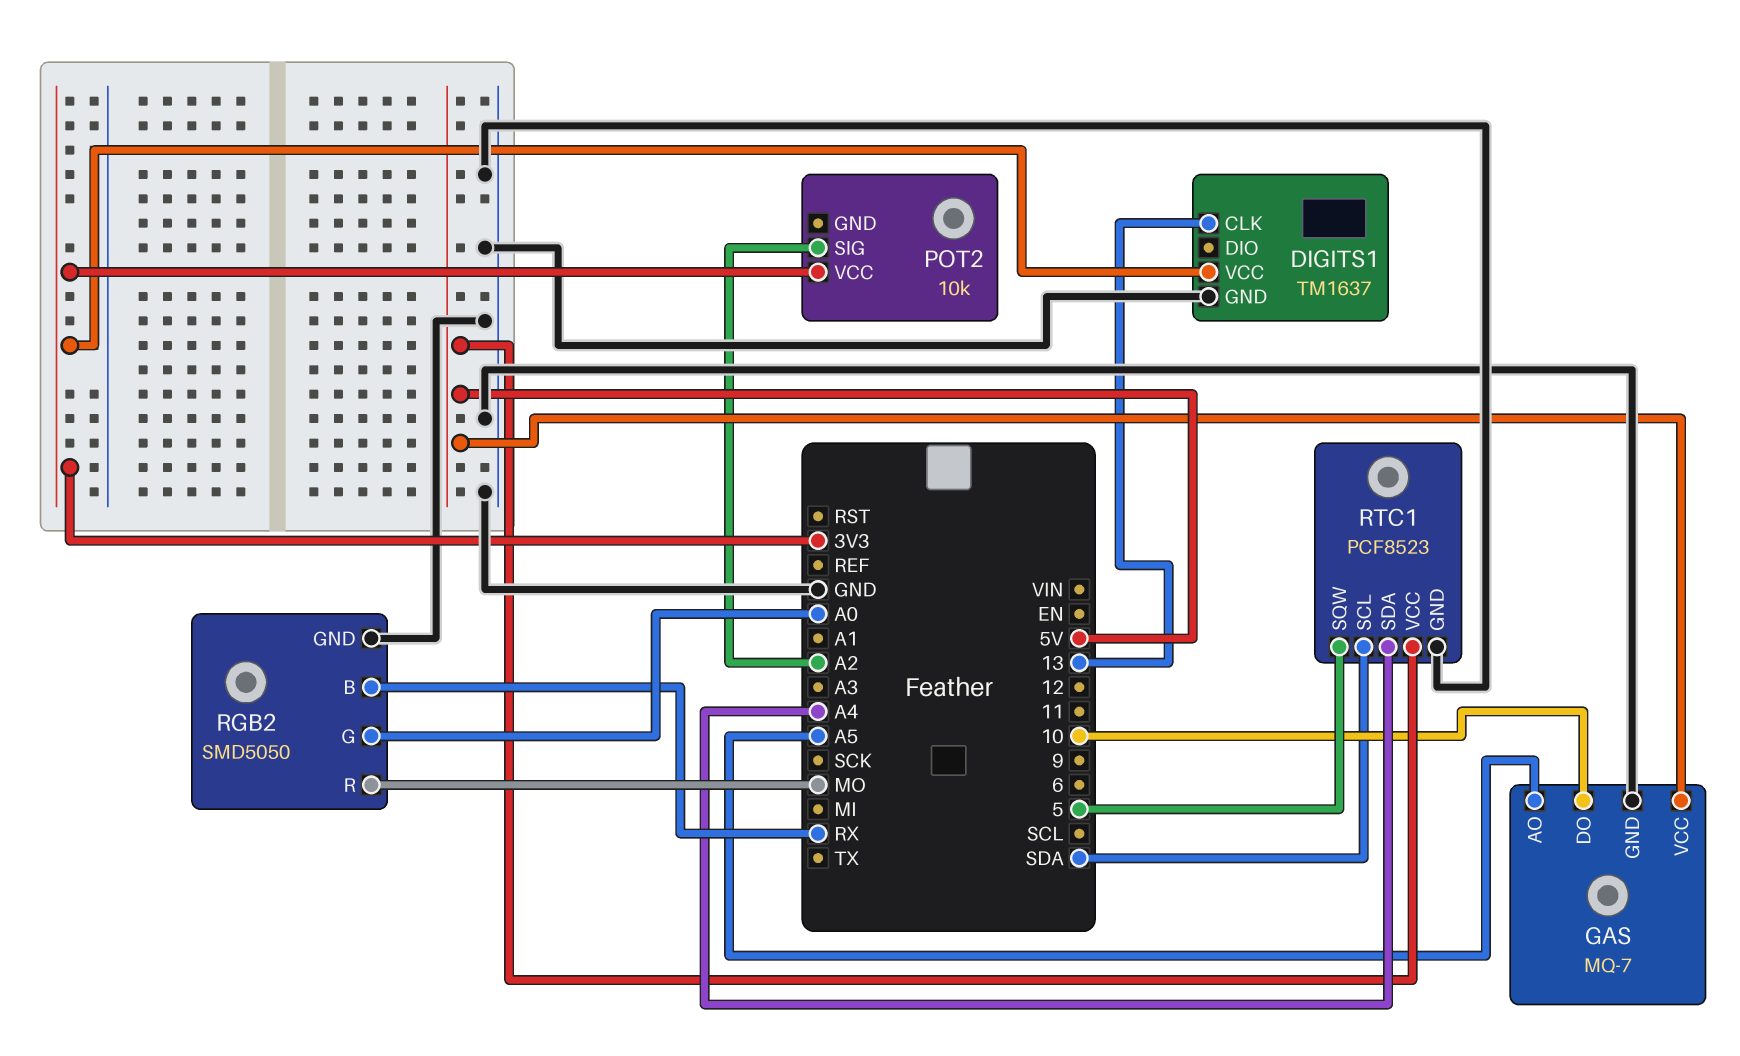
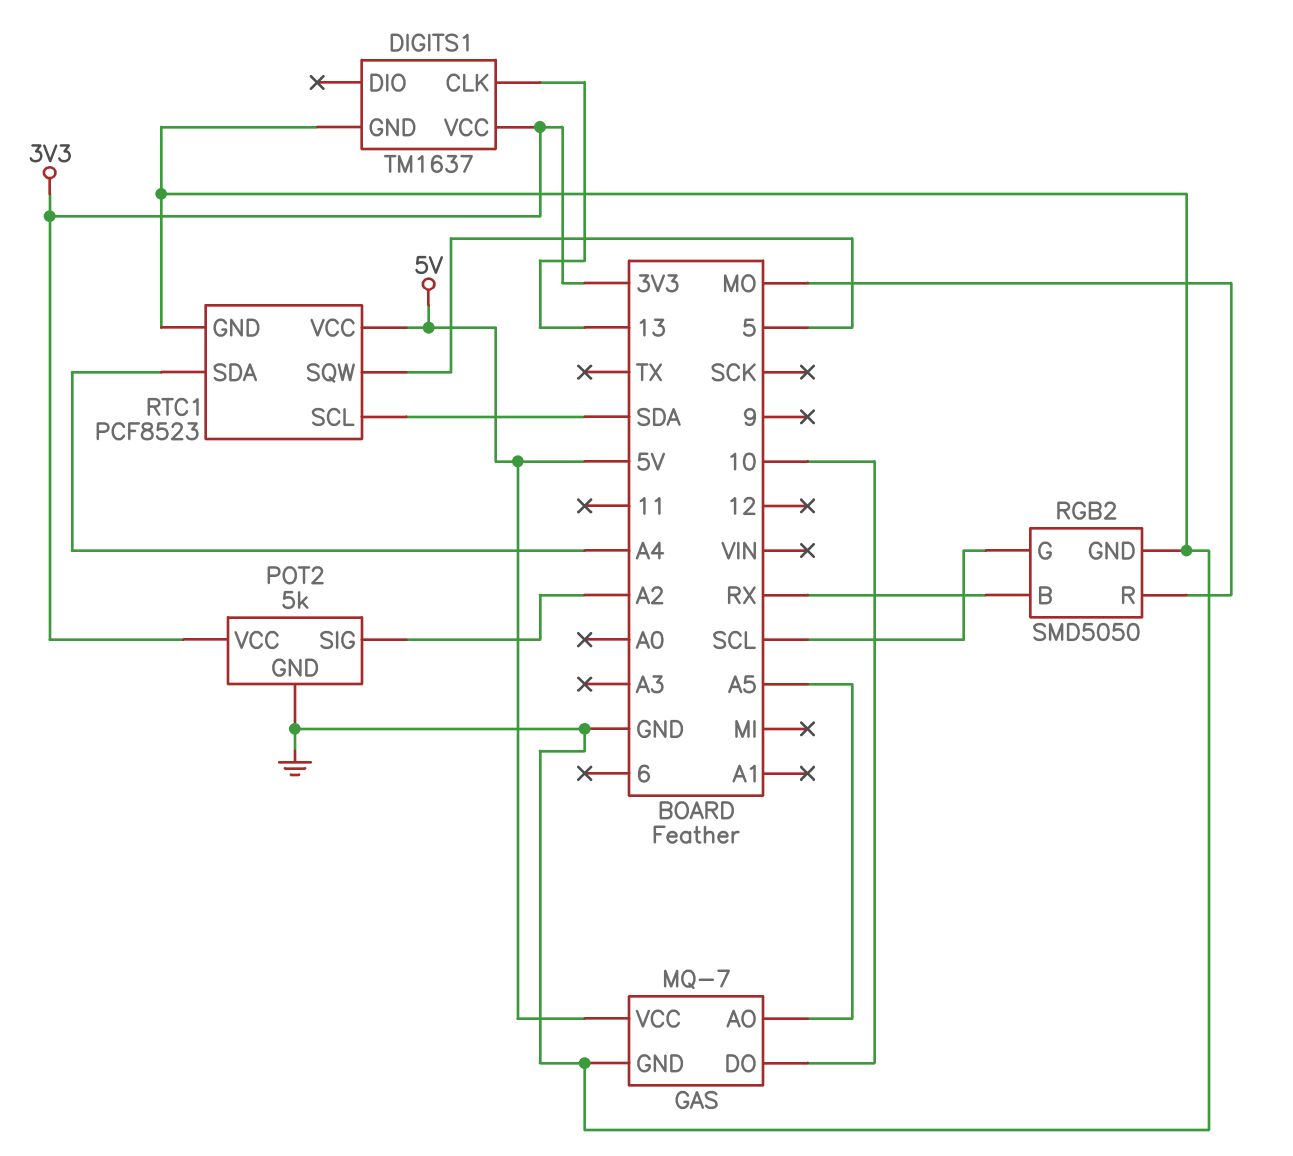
POT2: 10k -> 5k
POT2 pin GND: none -> GND
RGB2 pin G: A0 -> SCL

